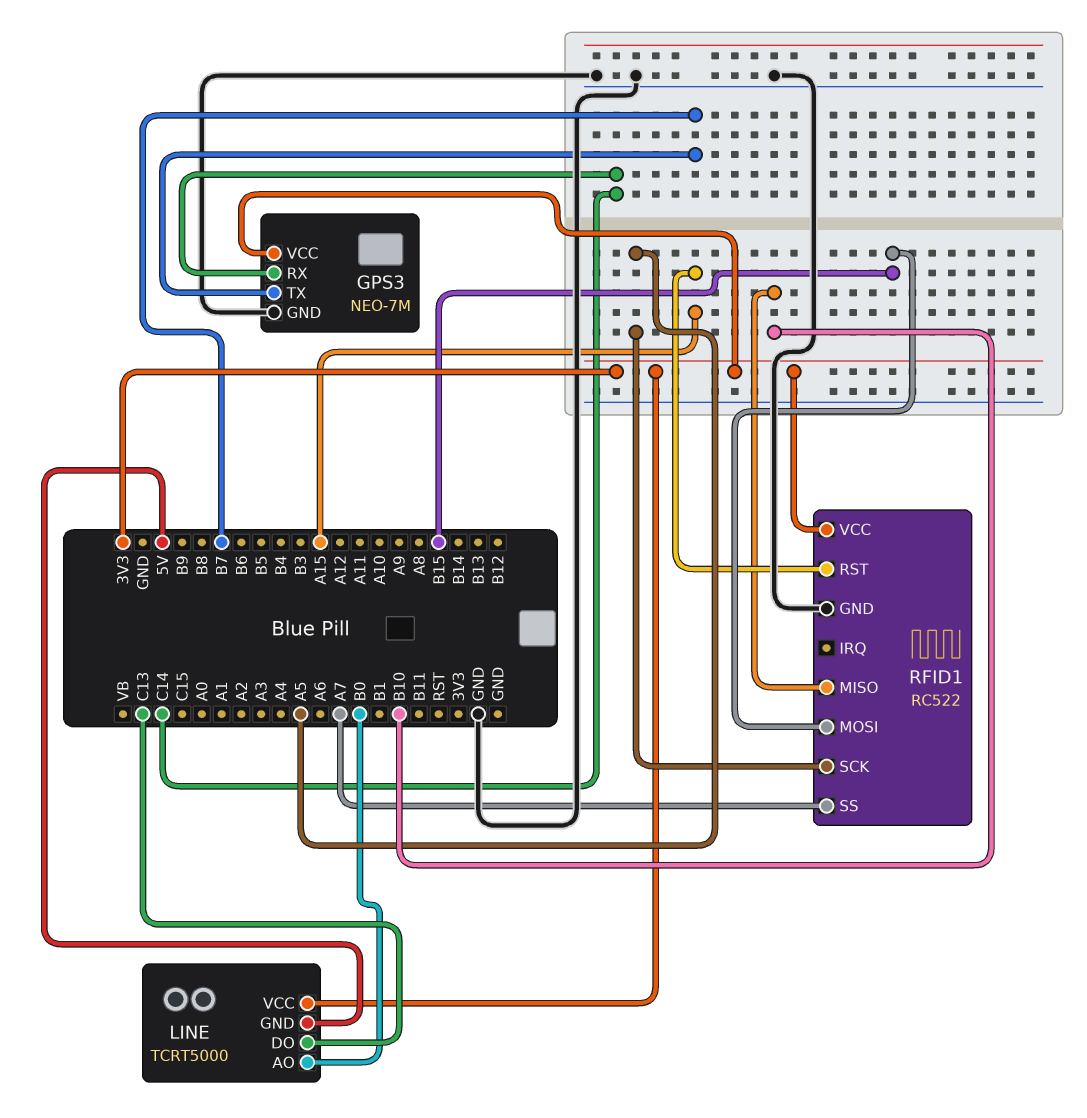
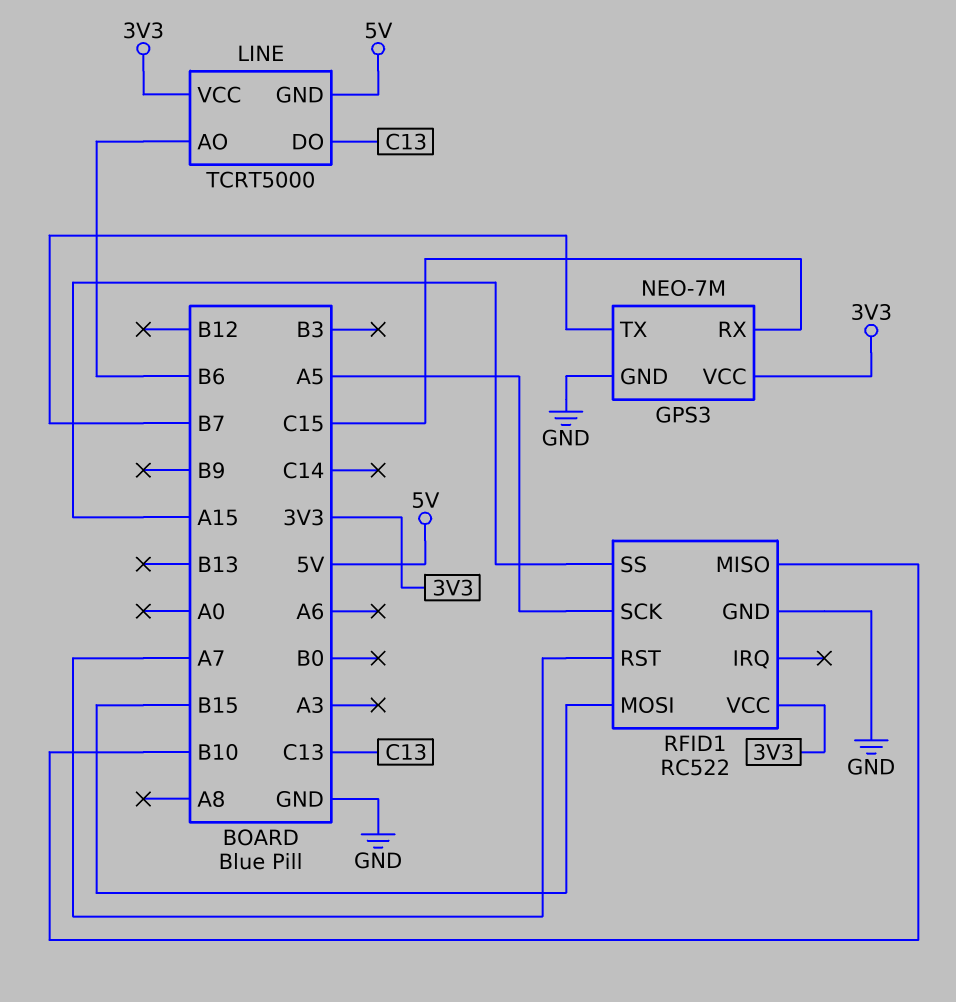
GPS3 pin RX: C14 -> C15
LINE pin AO: B0 -> B6
RFID1 pin RST: A15 -> A7
RFID1 pin SS: A7 -> A15

